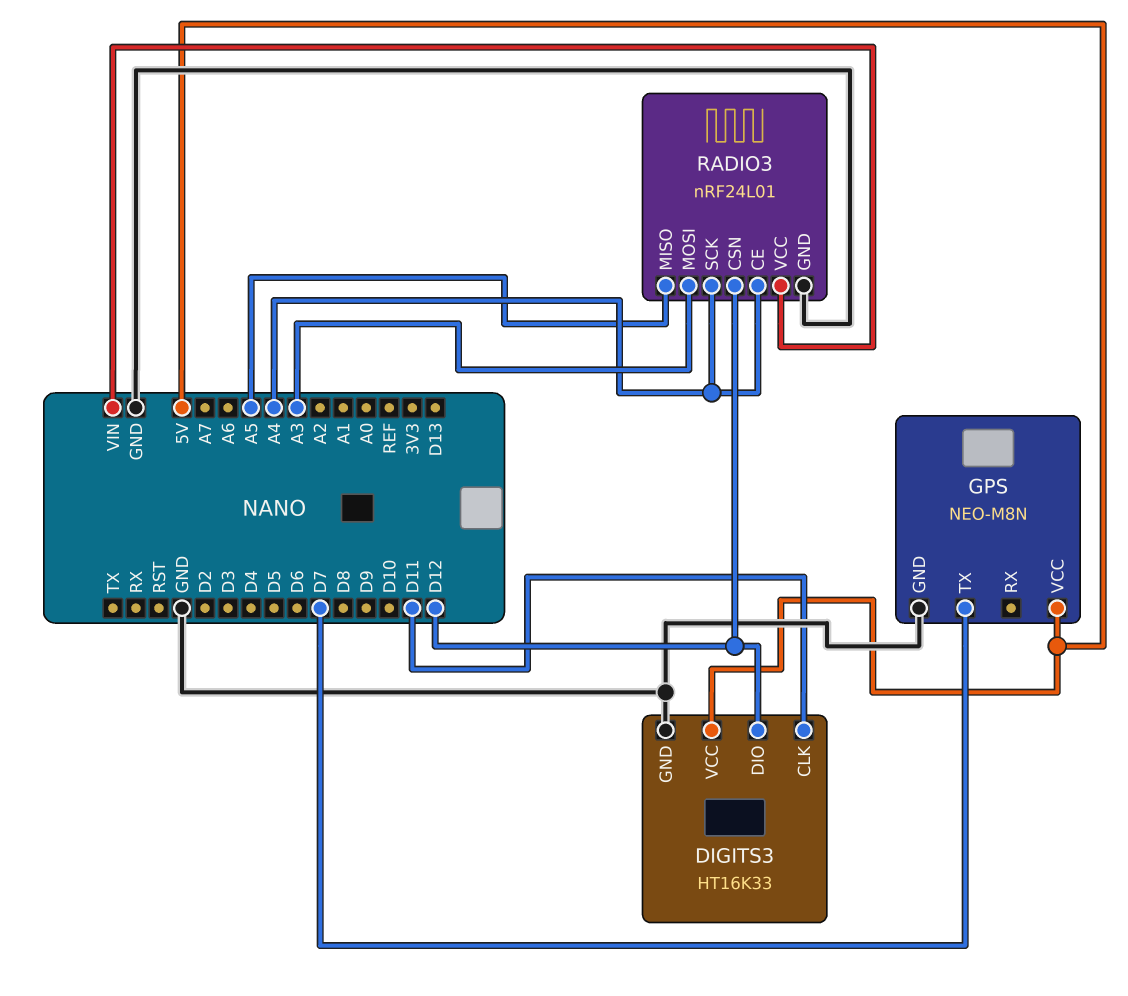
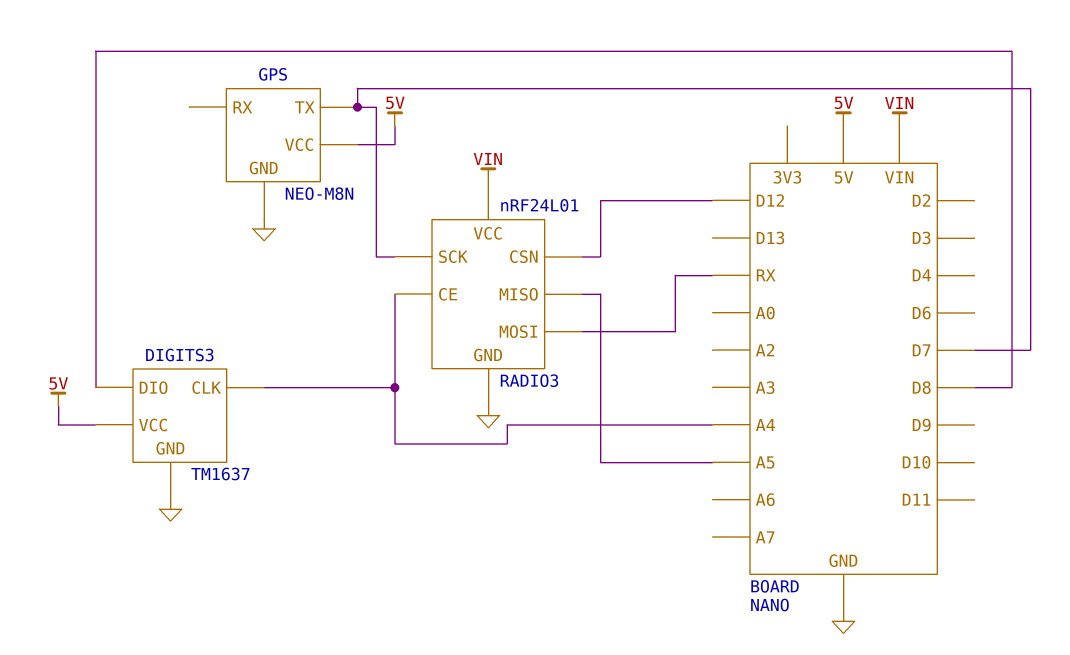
DIGITS3: HT16K33 -> TM1637
DIGITS3 pin CLK: D11 -> A4
DIGITS3 pin DIO: D12 -> D8
RADIO3 pin MOSI: A3 -> RX
RADIO3 pin SCK: A4 -> D7

